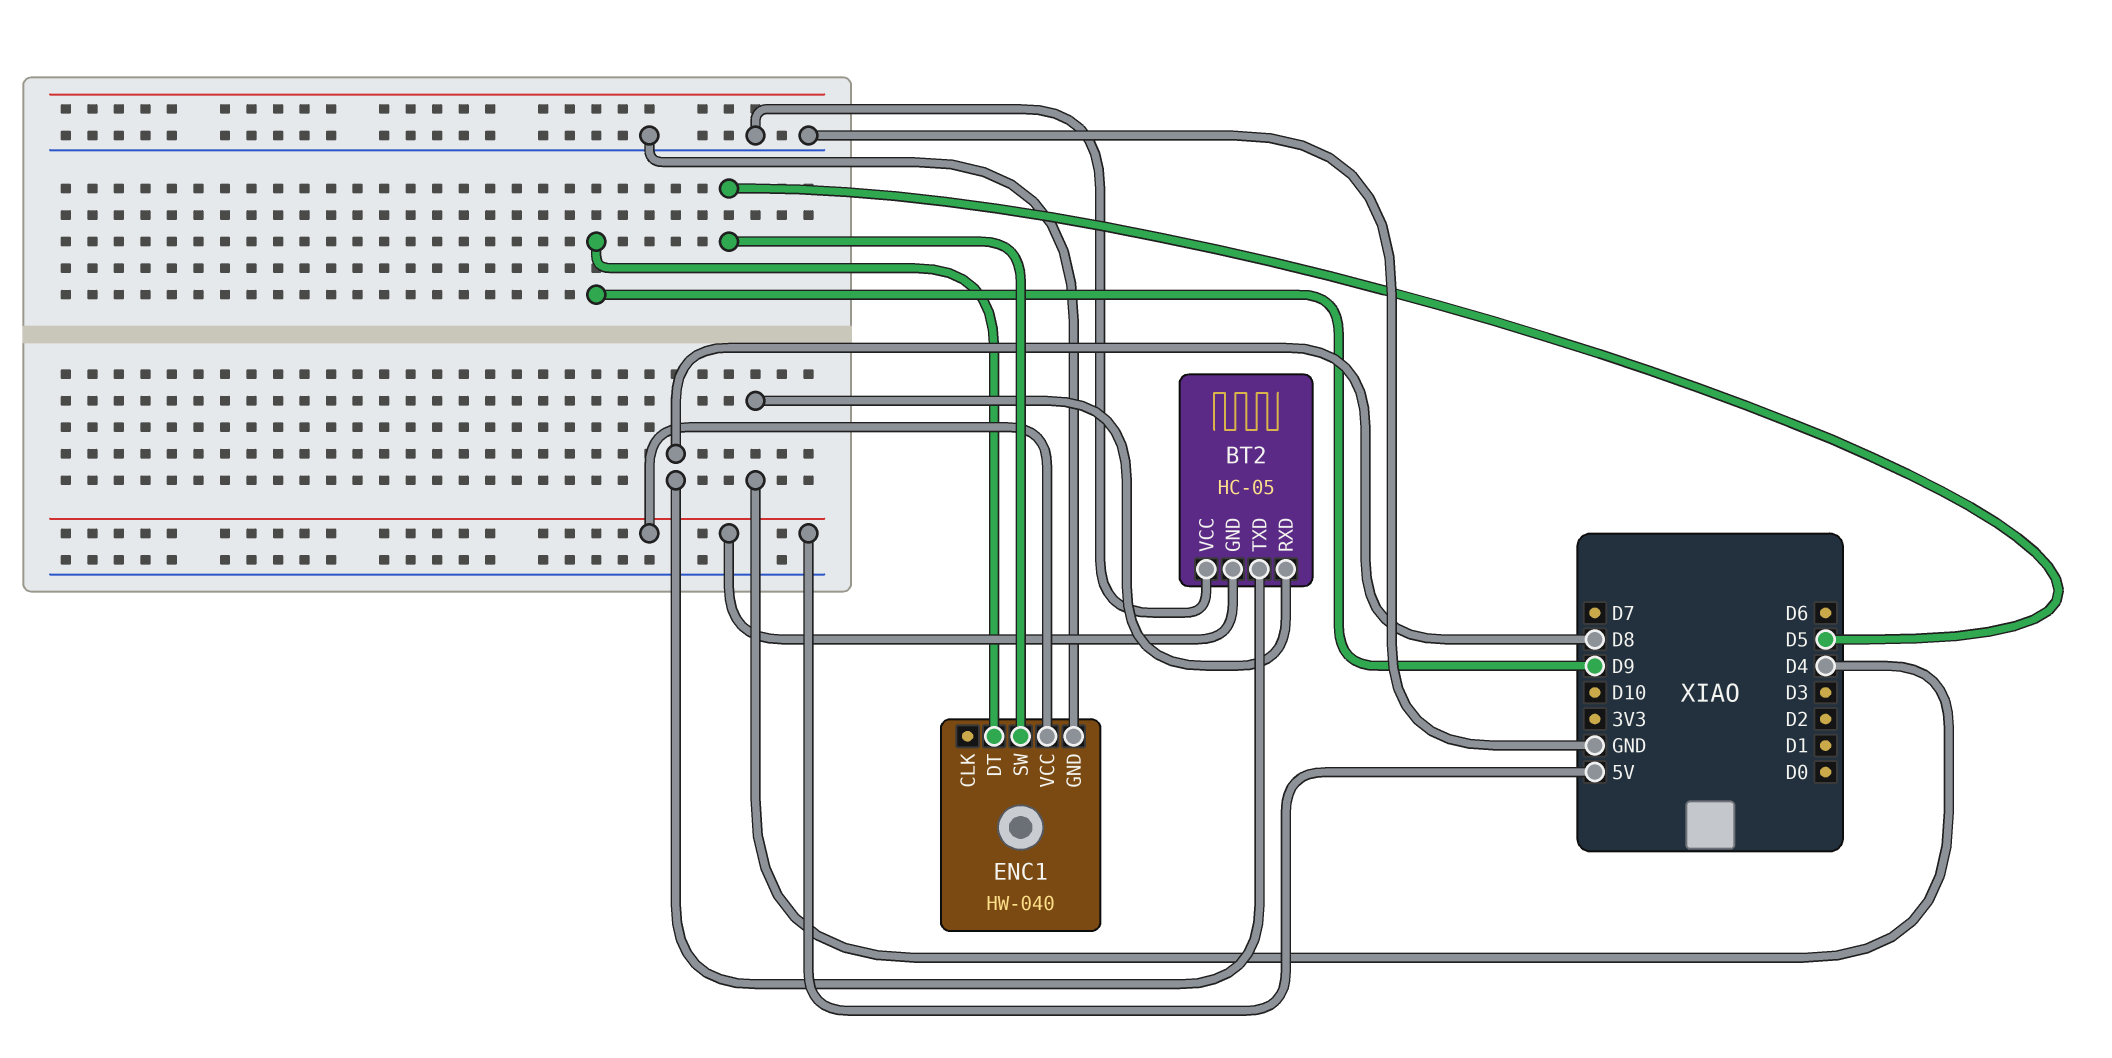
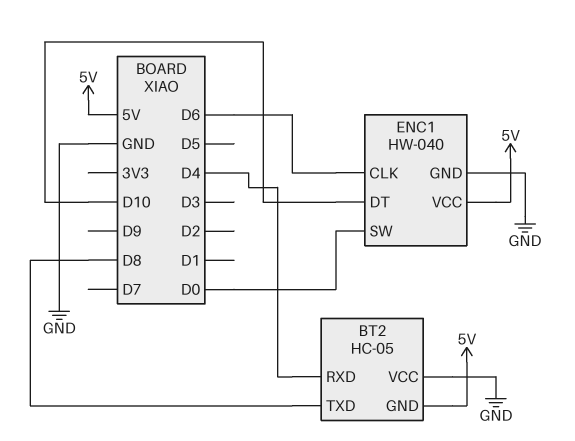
ENC1 pin CLK: none -> D6
ENC1 pin DT: D9 -> D10
ENC1 pin SW: D5 -> D0

